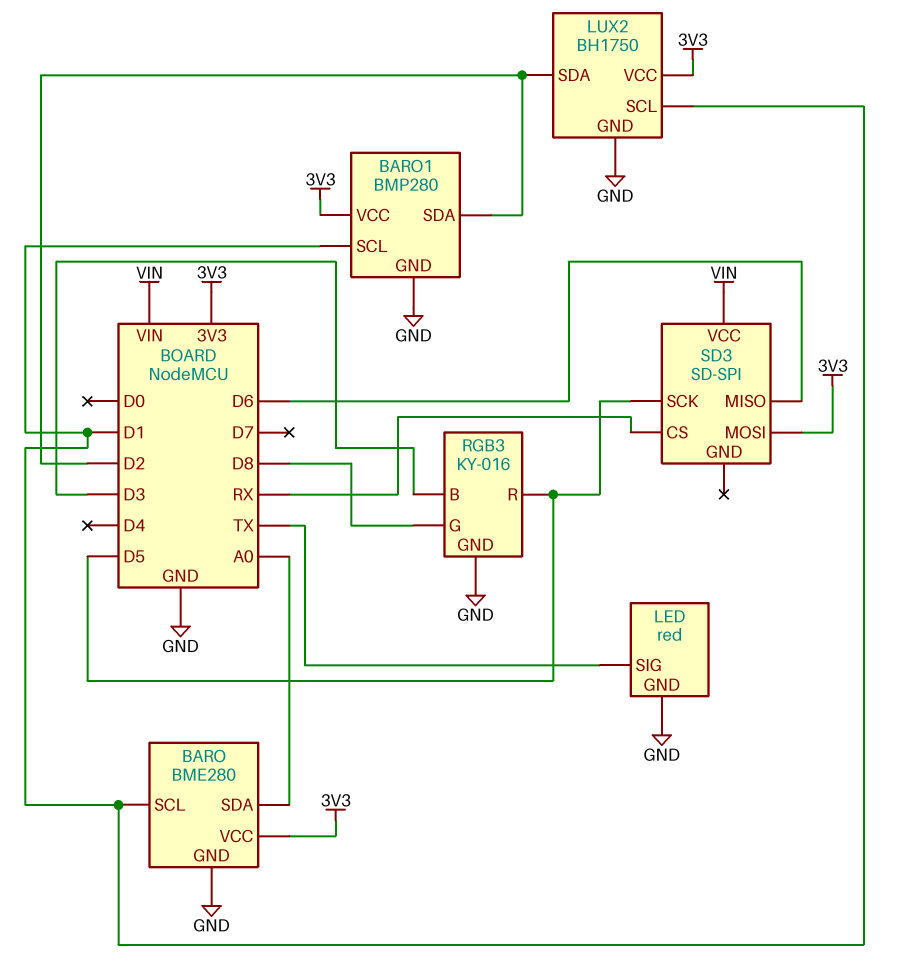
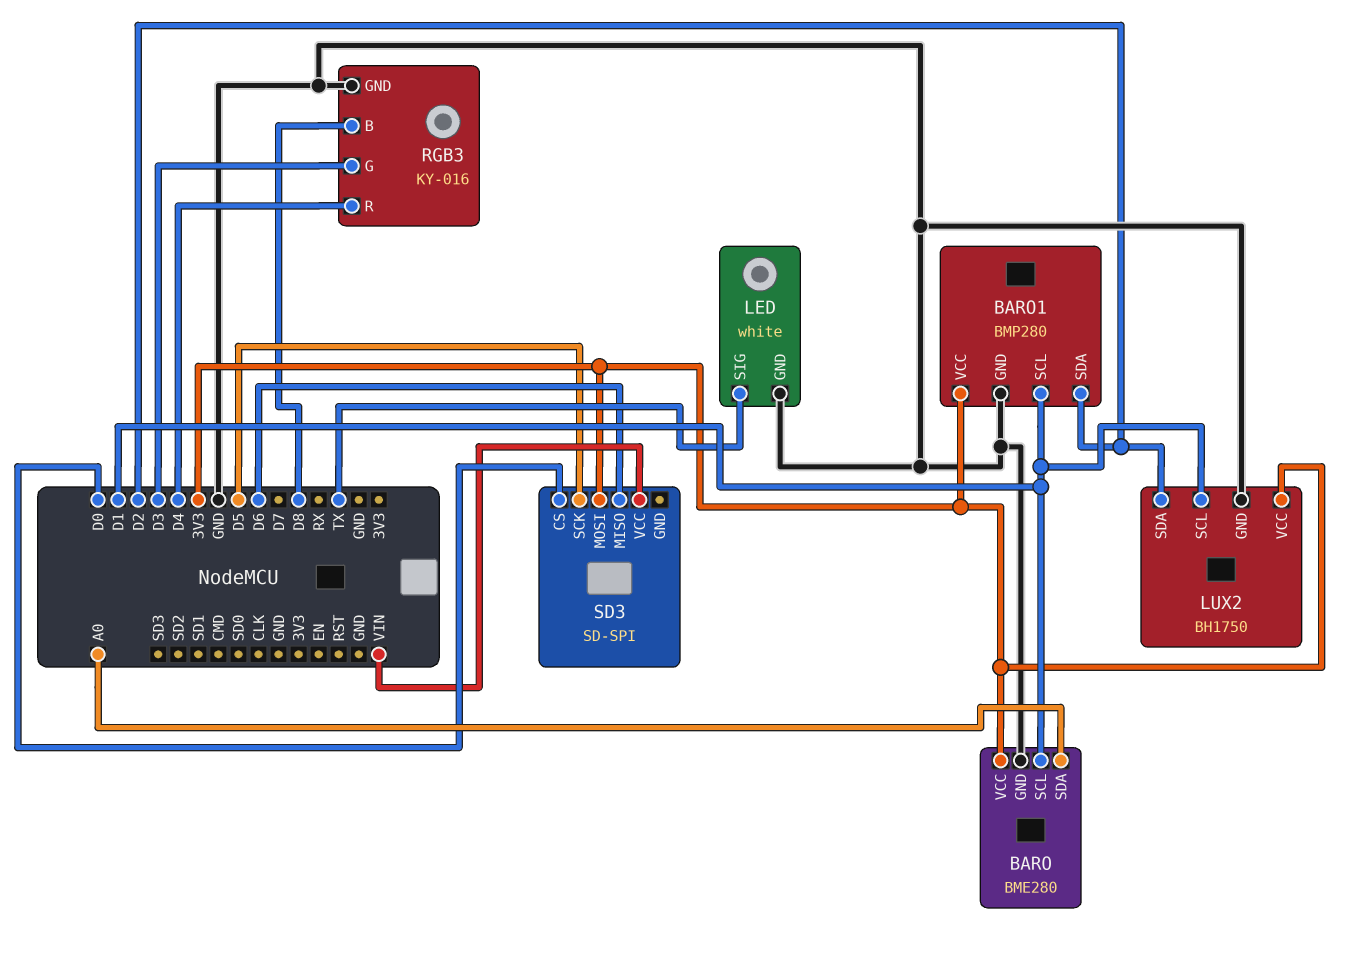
LED: red -> white
RGB3 pin B: D3 -> D8
RGB3 pin G: D8 -> D3
RGB3 pin R: D5 -> D4
SD3 pin CS: RX -> D0

